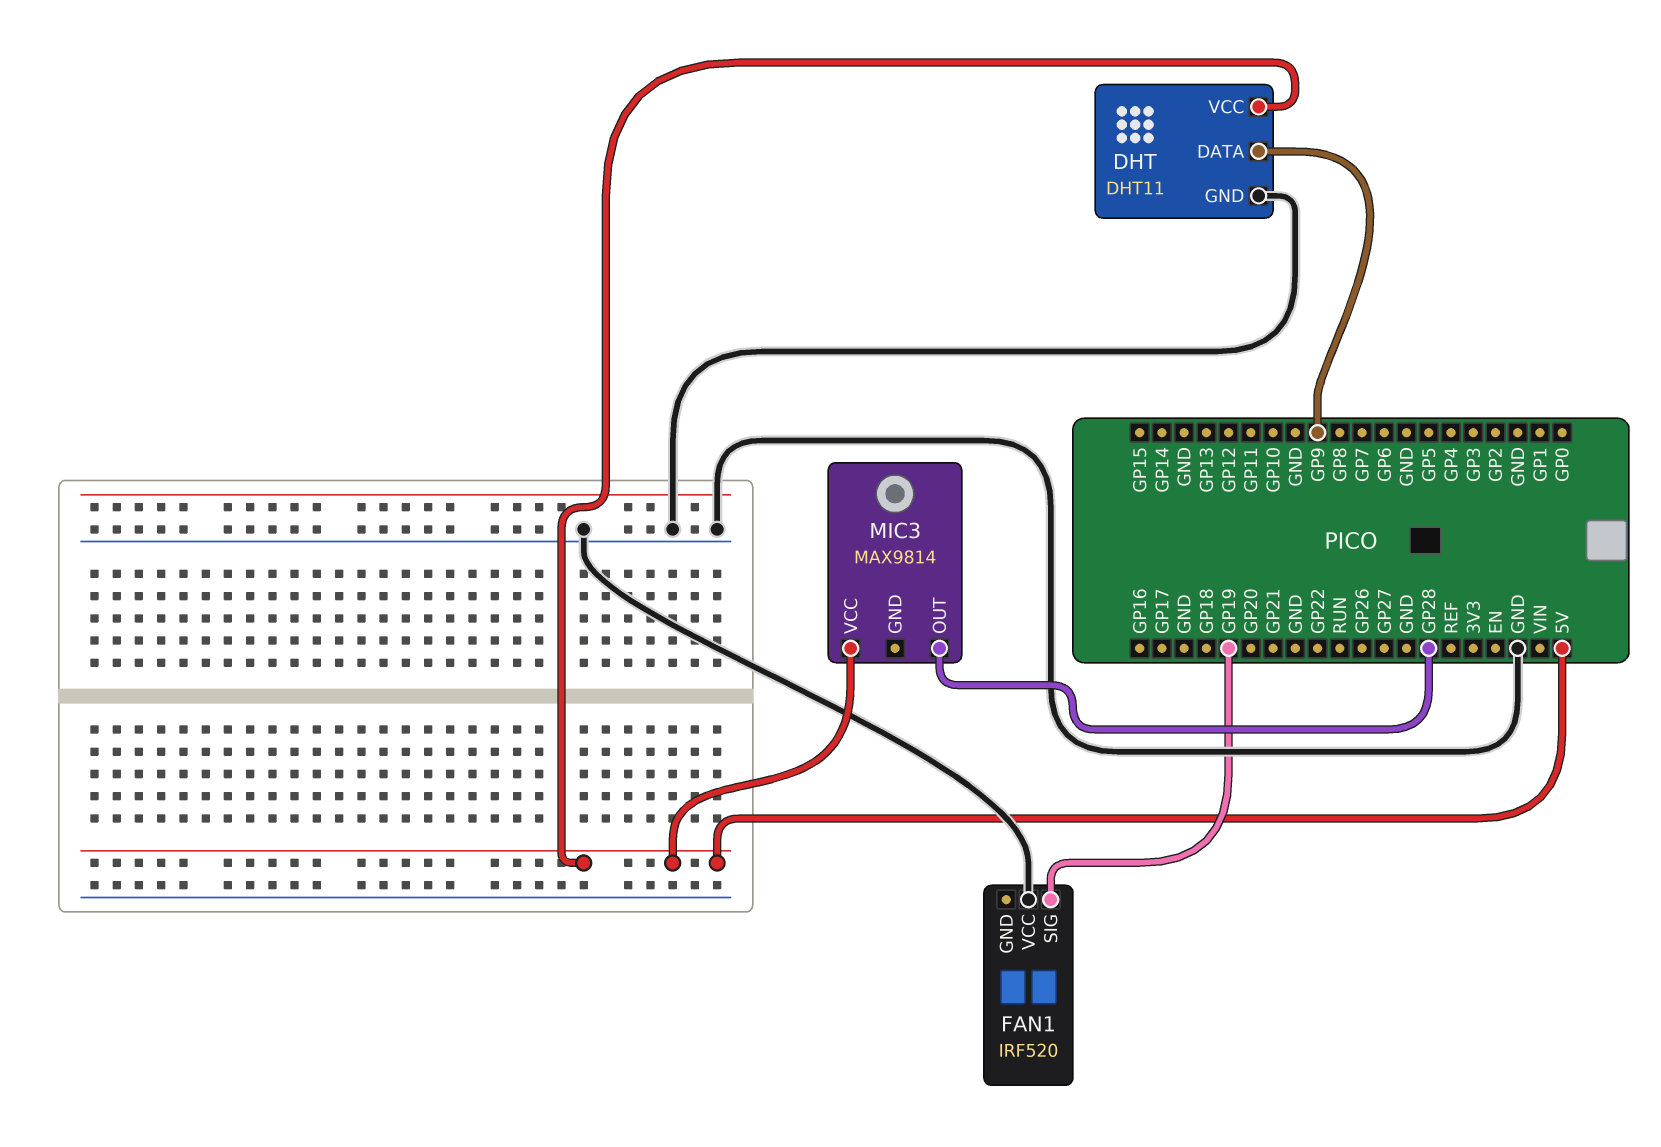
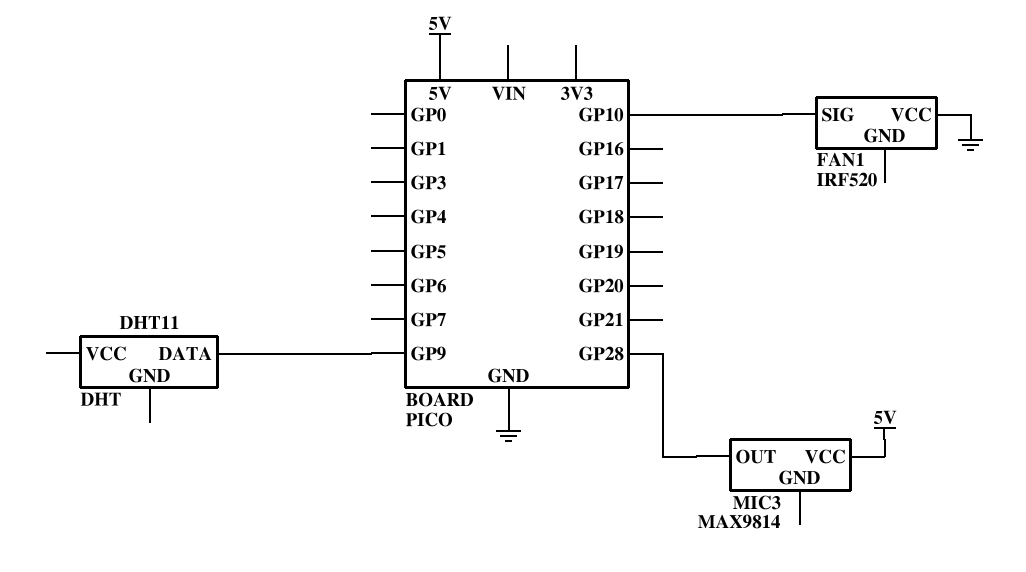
DHT pin GND: GND -> none
DHT pin VCC: 5V -> none
FAN1 pin SIG: GP19 -> GP10

